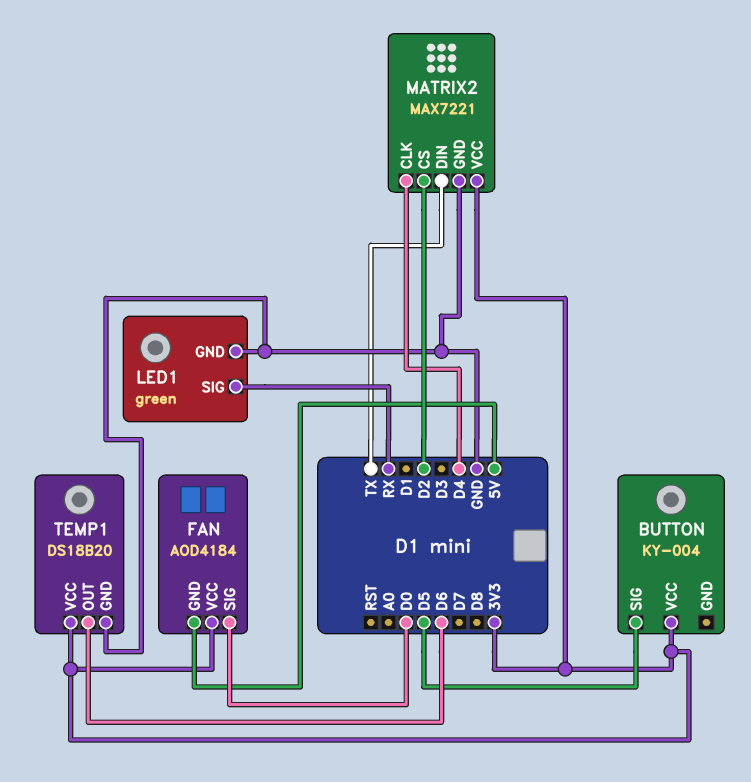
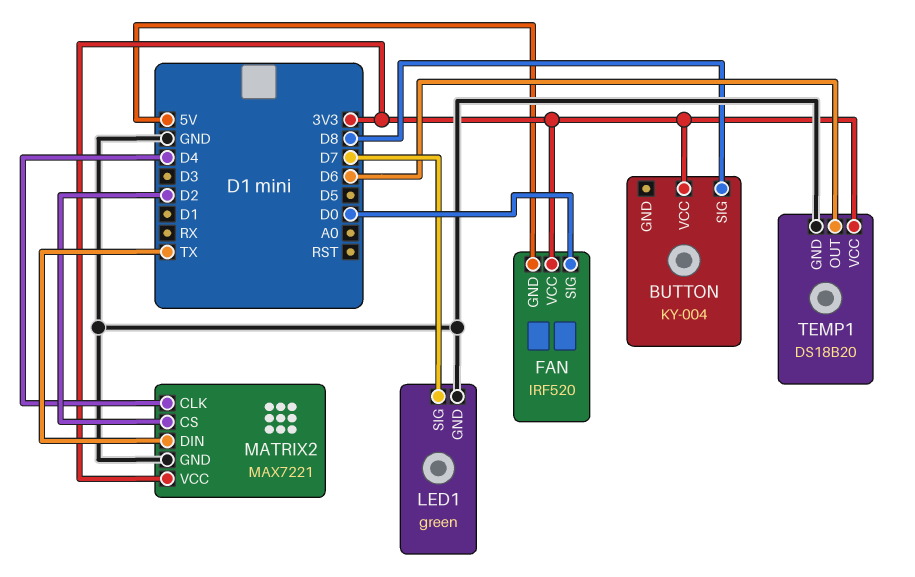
BUTTON pin SIG: D5 -> D8
FAN: AOD4184 -> IRF520
LED1 pin SIG: RX -> D7

